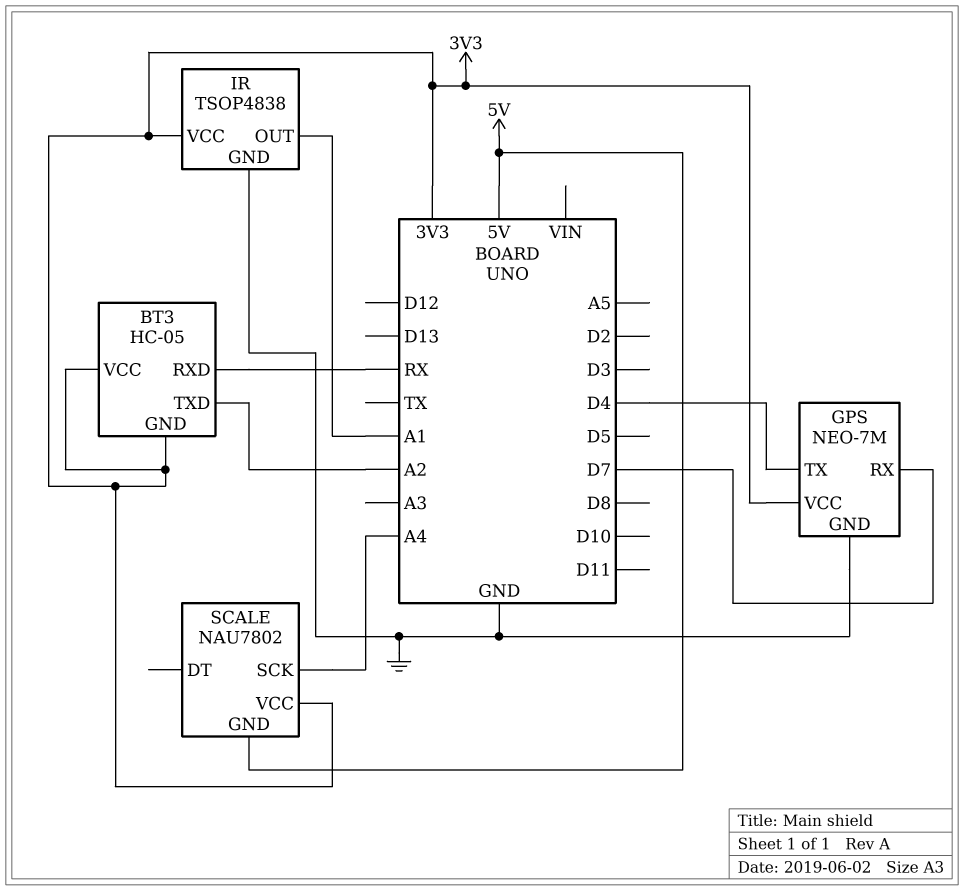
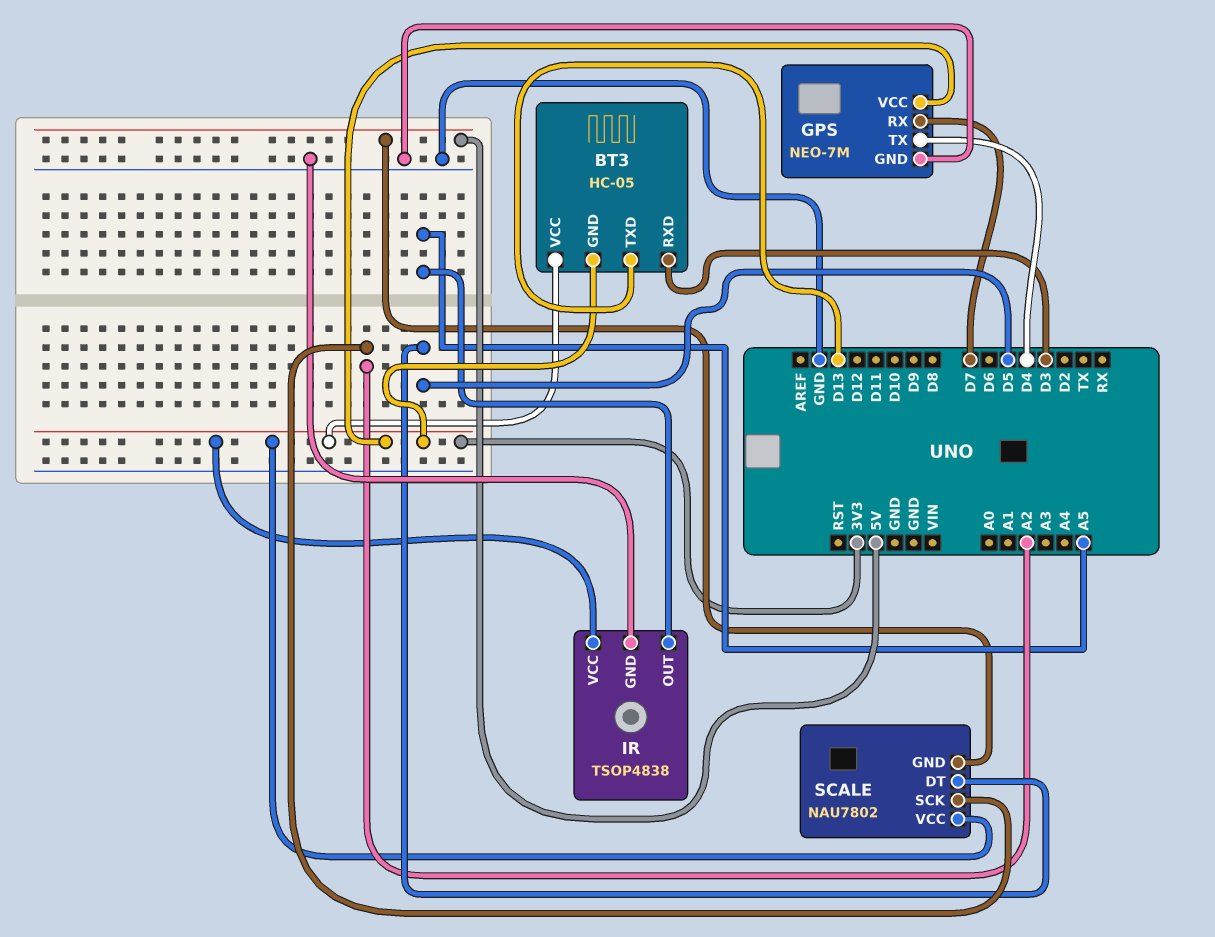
BT3 pin RXD: RX -> D3
BT3 pin TXD: A2 -> D13
IR pin OUT: A1 -> A5
SCALE pin DT: none -> D5
SCALE pin SCK: A4 -> A2

